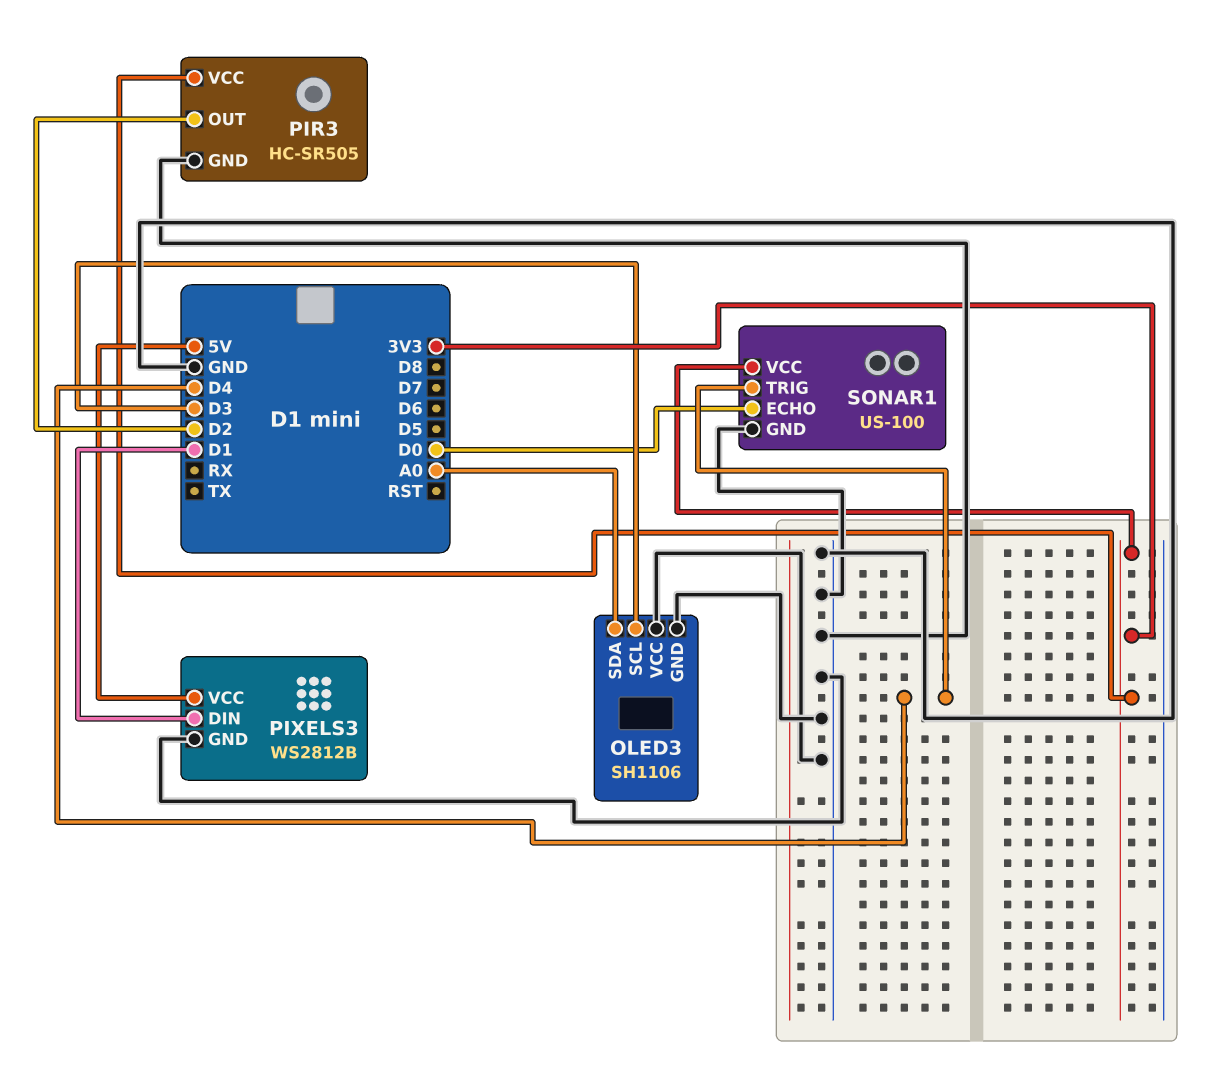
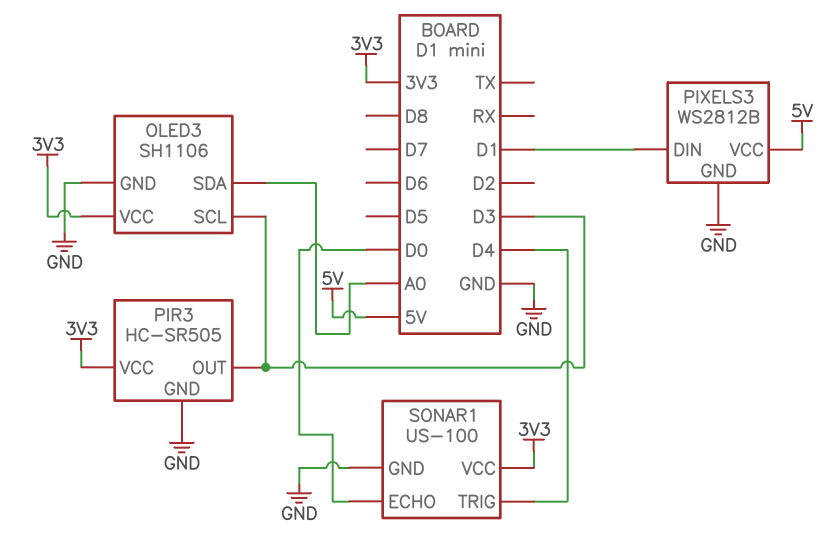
OLED3 pin VCC: GND -> 3V3
PIR3 pin OUT: D2 -> D3

